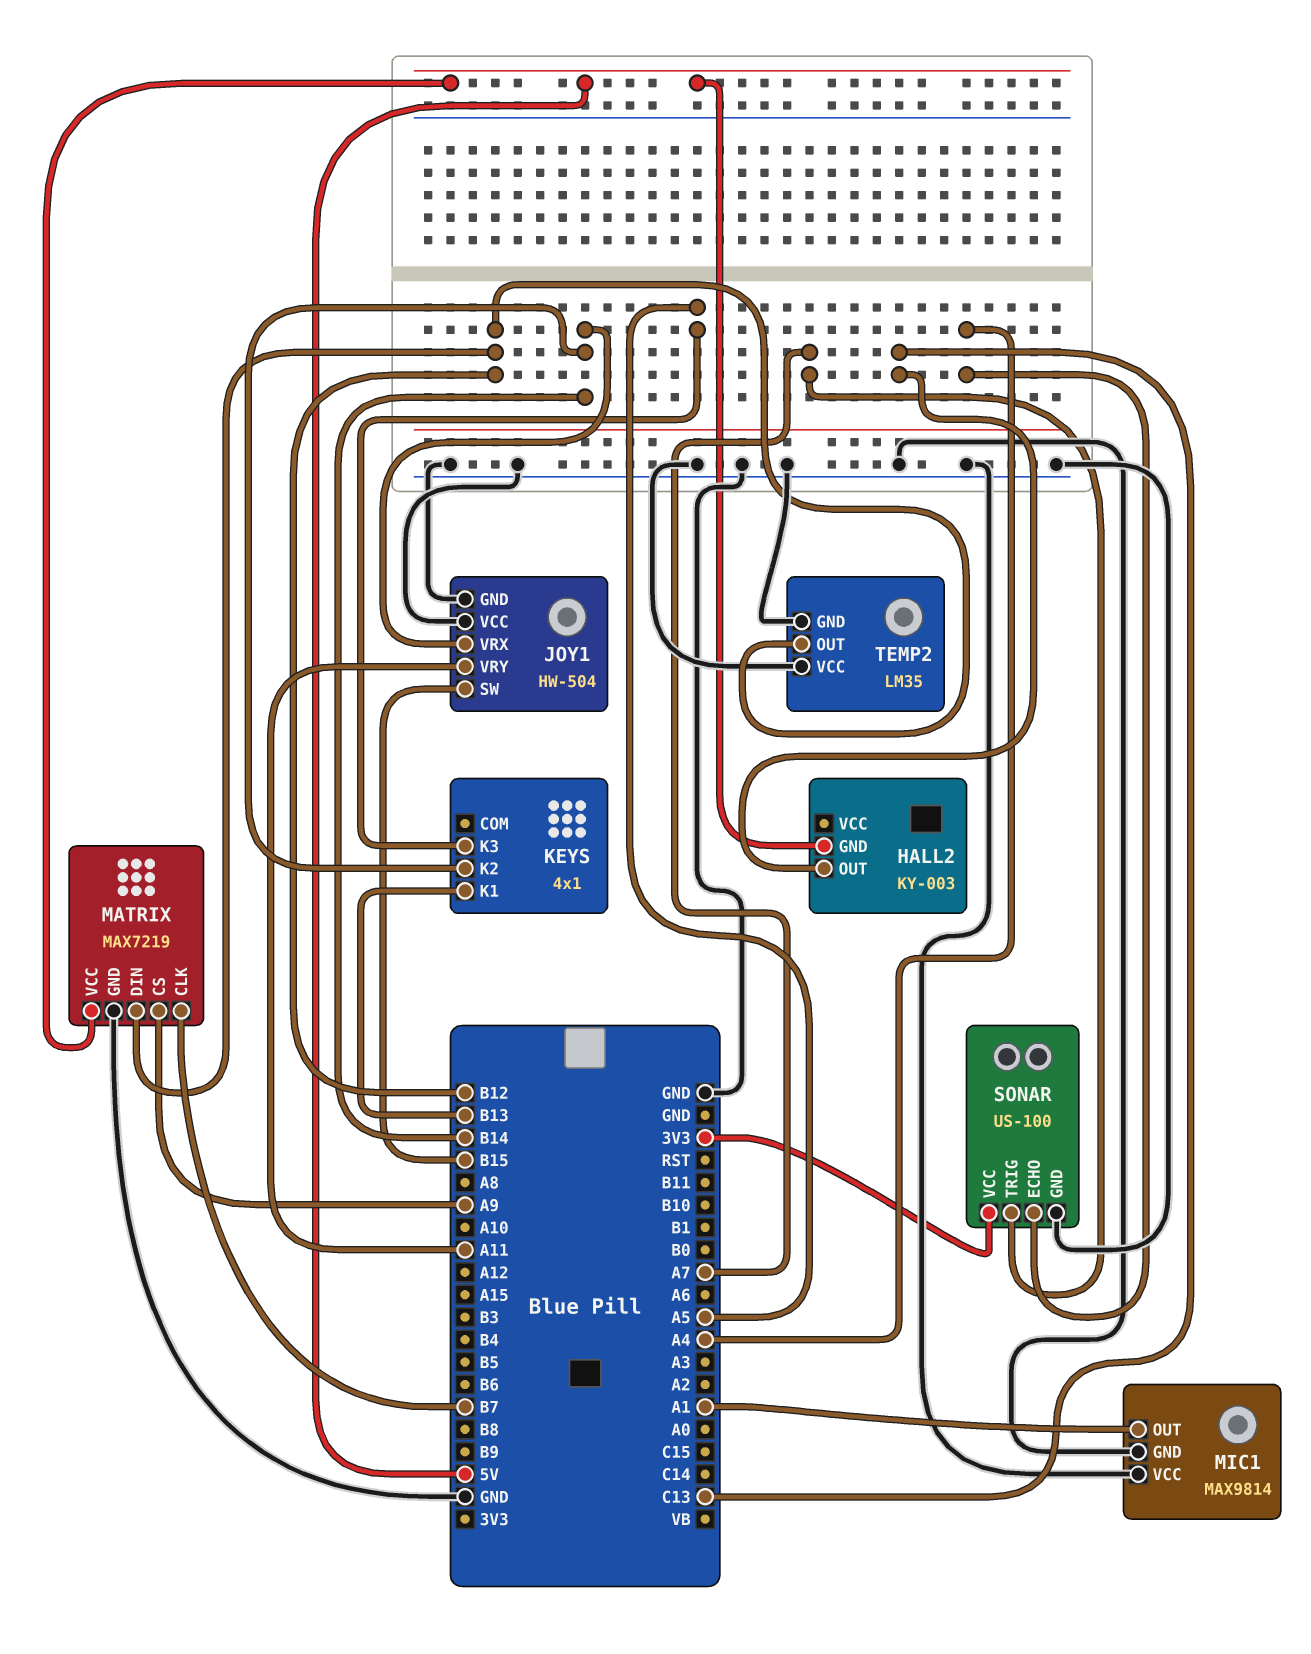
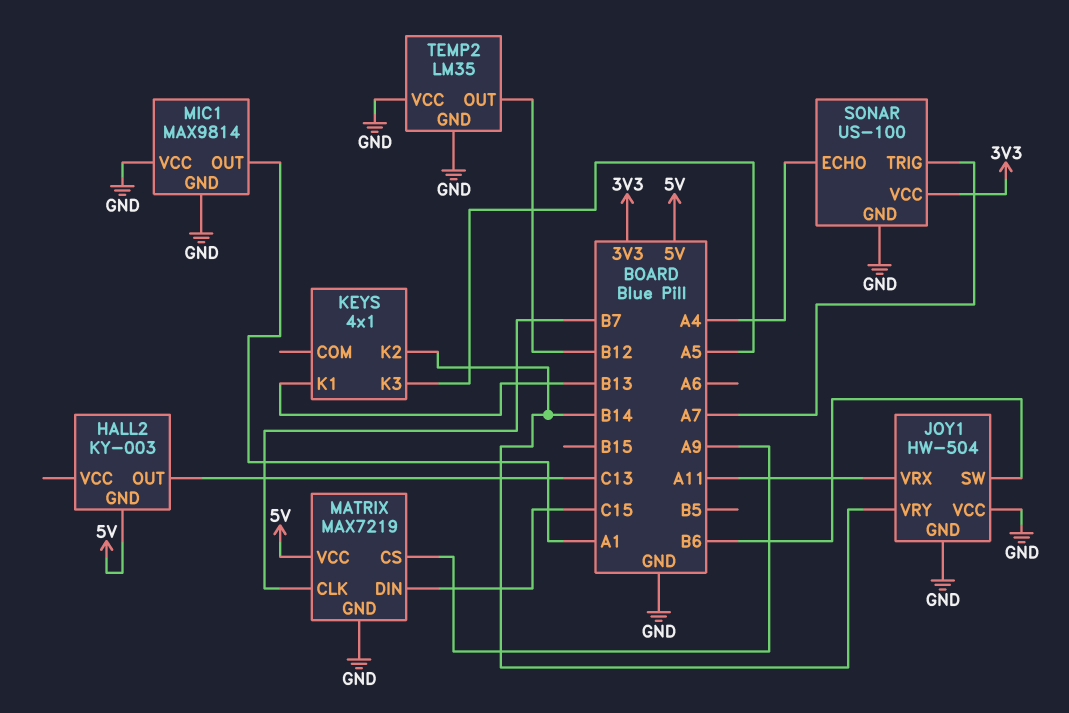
JOY1 pin SW: B15 -> B6
JOY1 pin VRX: B14 -> A11
JOY1 pin VRY: A11 -> B14
MATRIX pin DIN: B12 -> C15

